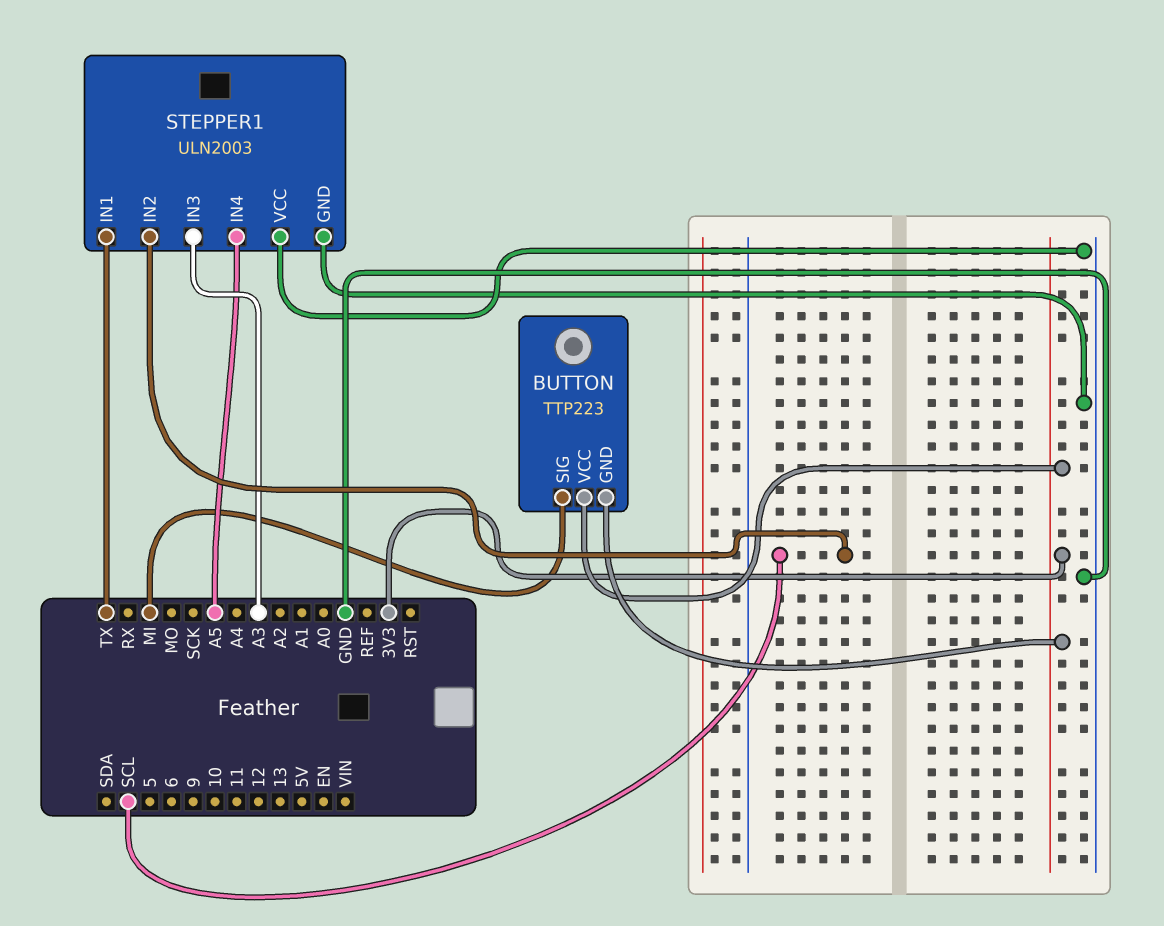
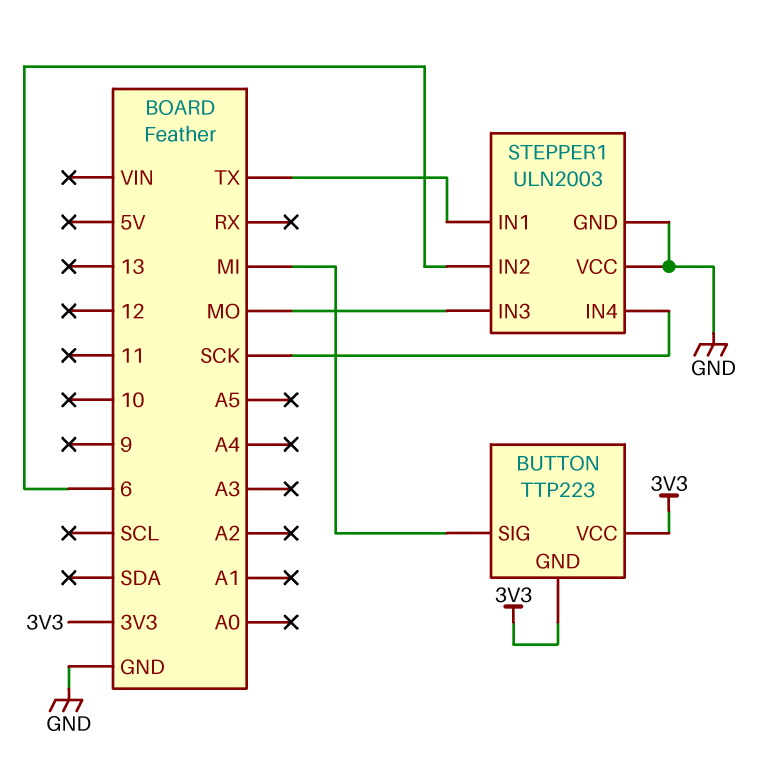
STEPPER1 pin IN2: SCL -> 6
STEPPER1 pin IN3: A3 -> MO
STEPPER1 pin IN4: A5 -> SCK

